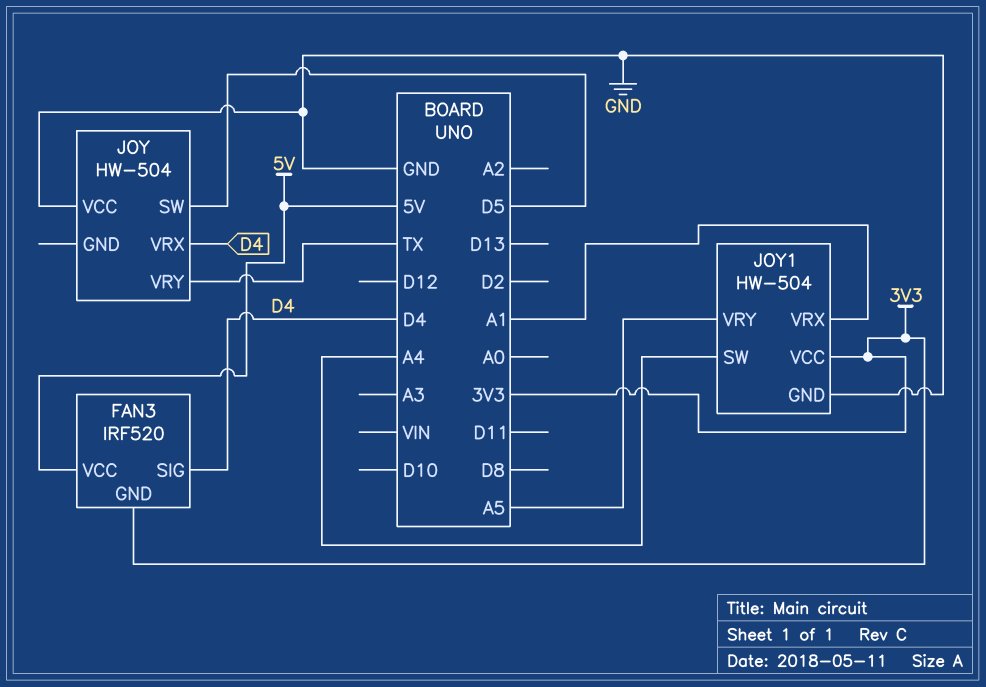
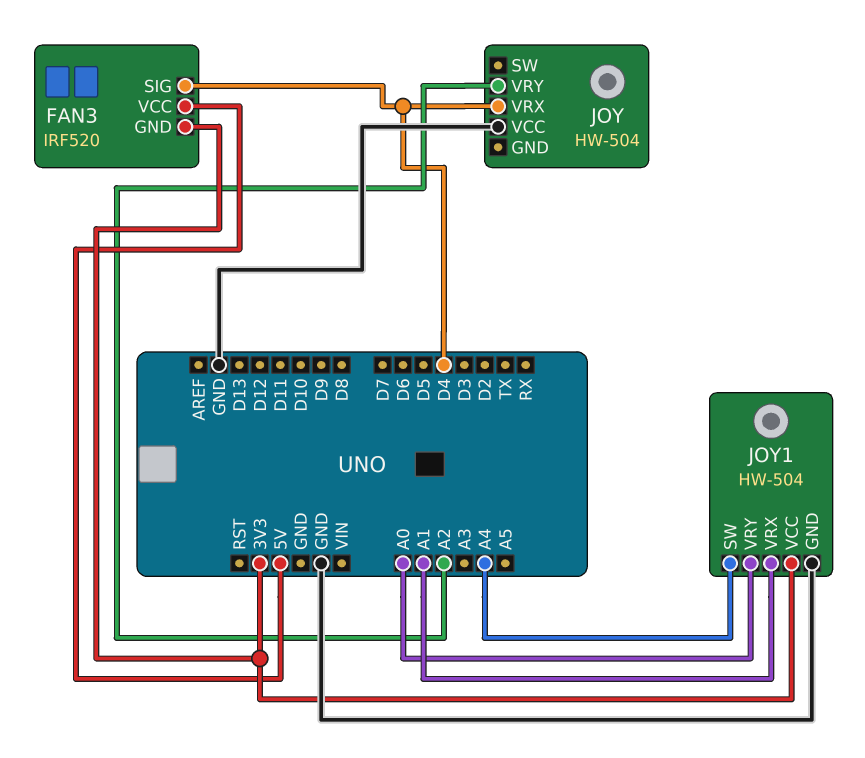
JOY pin SW: D5 -> none
JOY pin VRY: TX -> A2
JOY1 pin VRY: A5 -> A0

